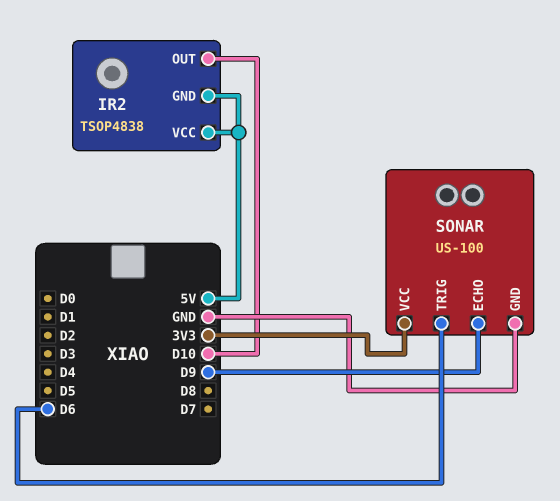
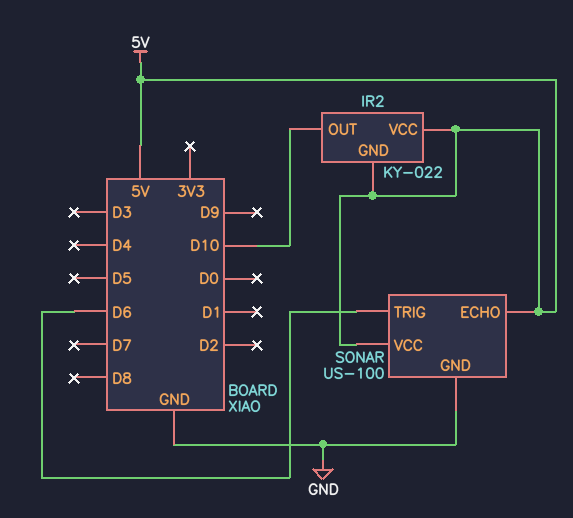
IR2: TSOP4838 -> KY-022
SONAR pin ECHO: D9 -> 5V
SONAR pin VCC: 3V3 -> 5V

